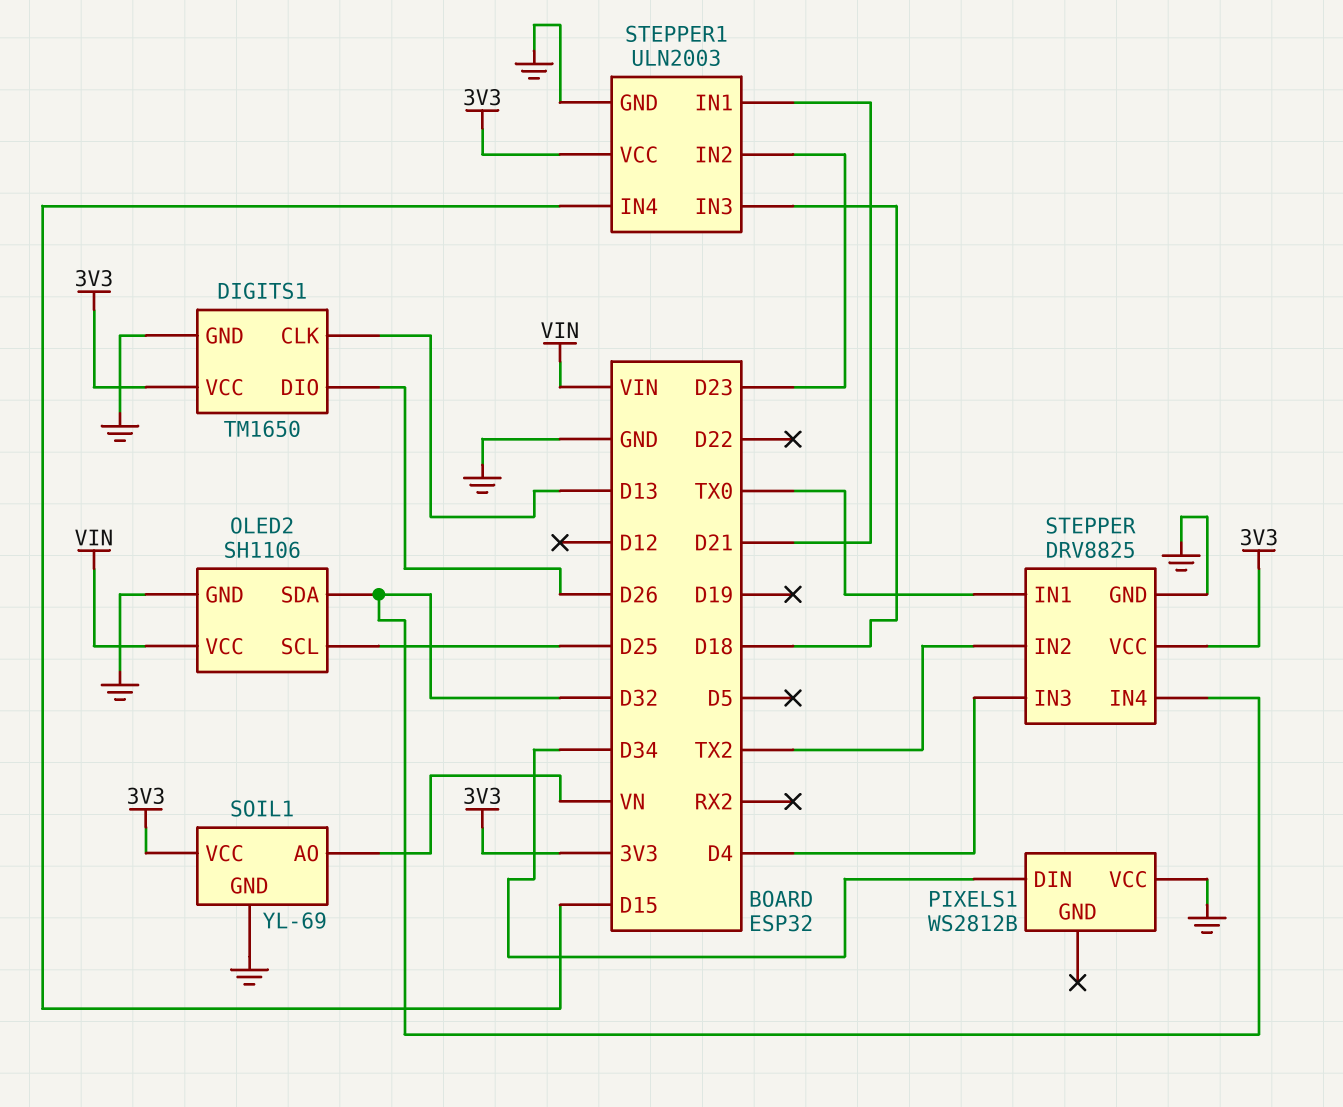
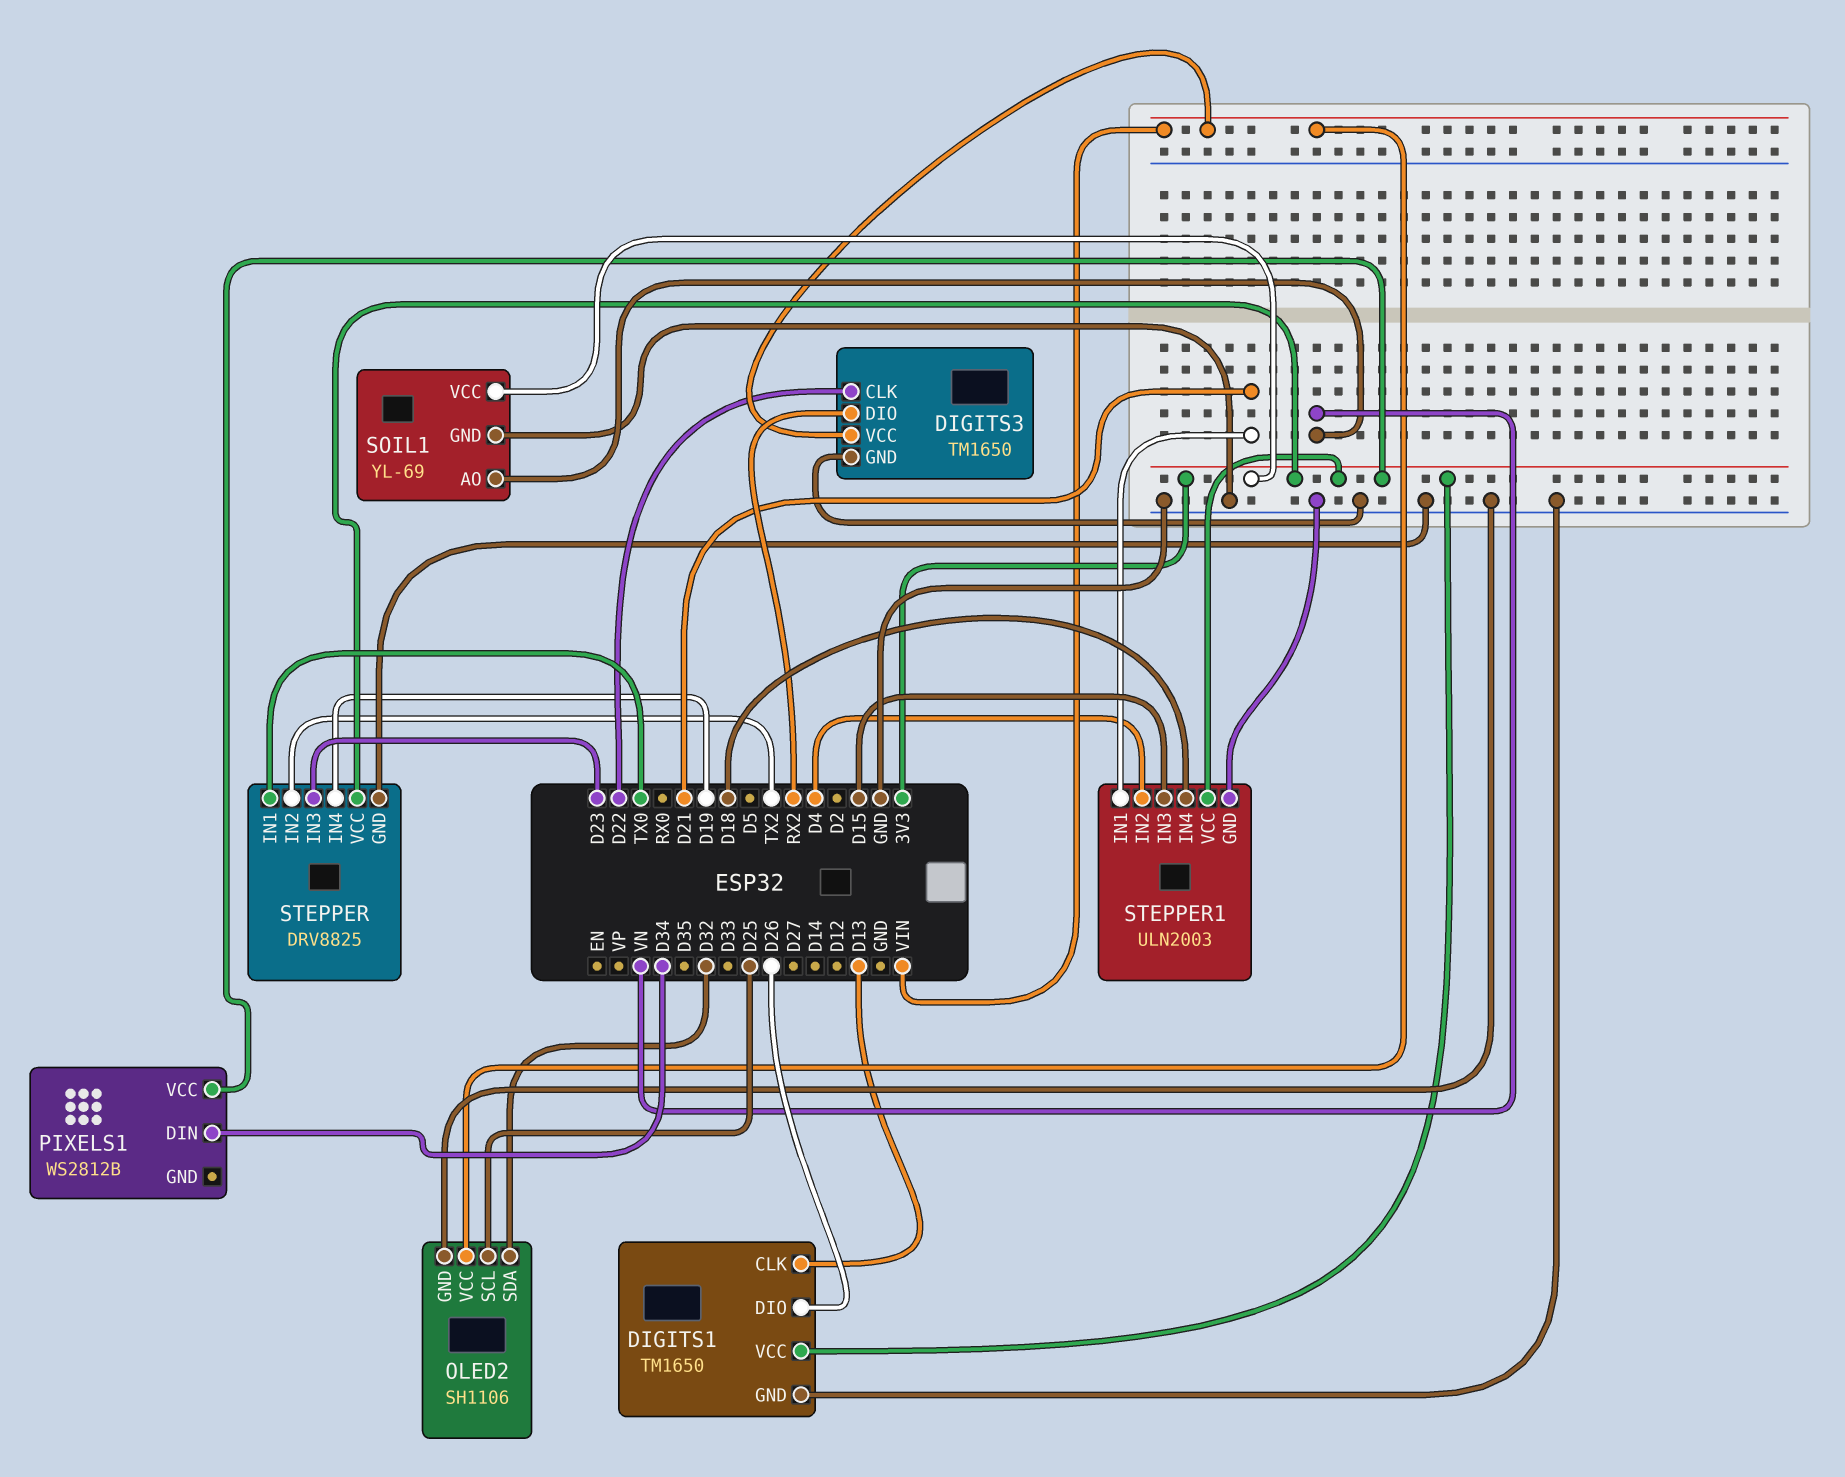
DIGITS3: none -> TM1650
DIGITS3 pin CLK: none -> D22
DIGITS3 pin DIO: none -> RX2
DIGITS3 pin GND: none -> GND
DIGITS3 pin VCC: none -> VIN
PIXELS1 pin VCC: GND -> 3V3
STEPPER pin IN3: D4 -> D23
STEPPER pin IN4: D32 -> D19
STEPPER1 pin IN2: D23 -> D4
STEPPER1 pin IN3: D18 -> D15
STEPPER1 pin IN4: D15 -> D18

